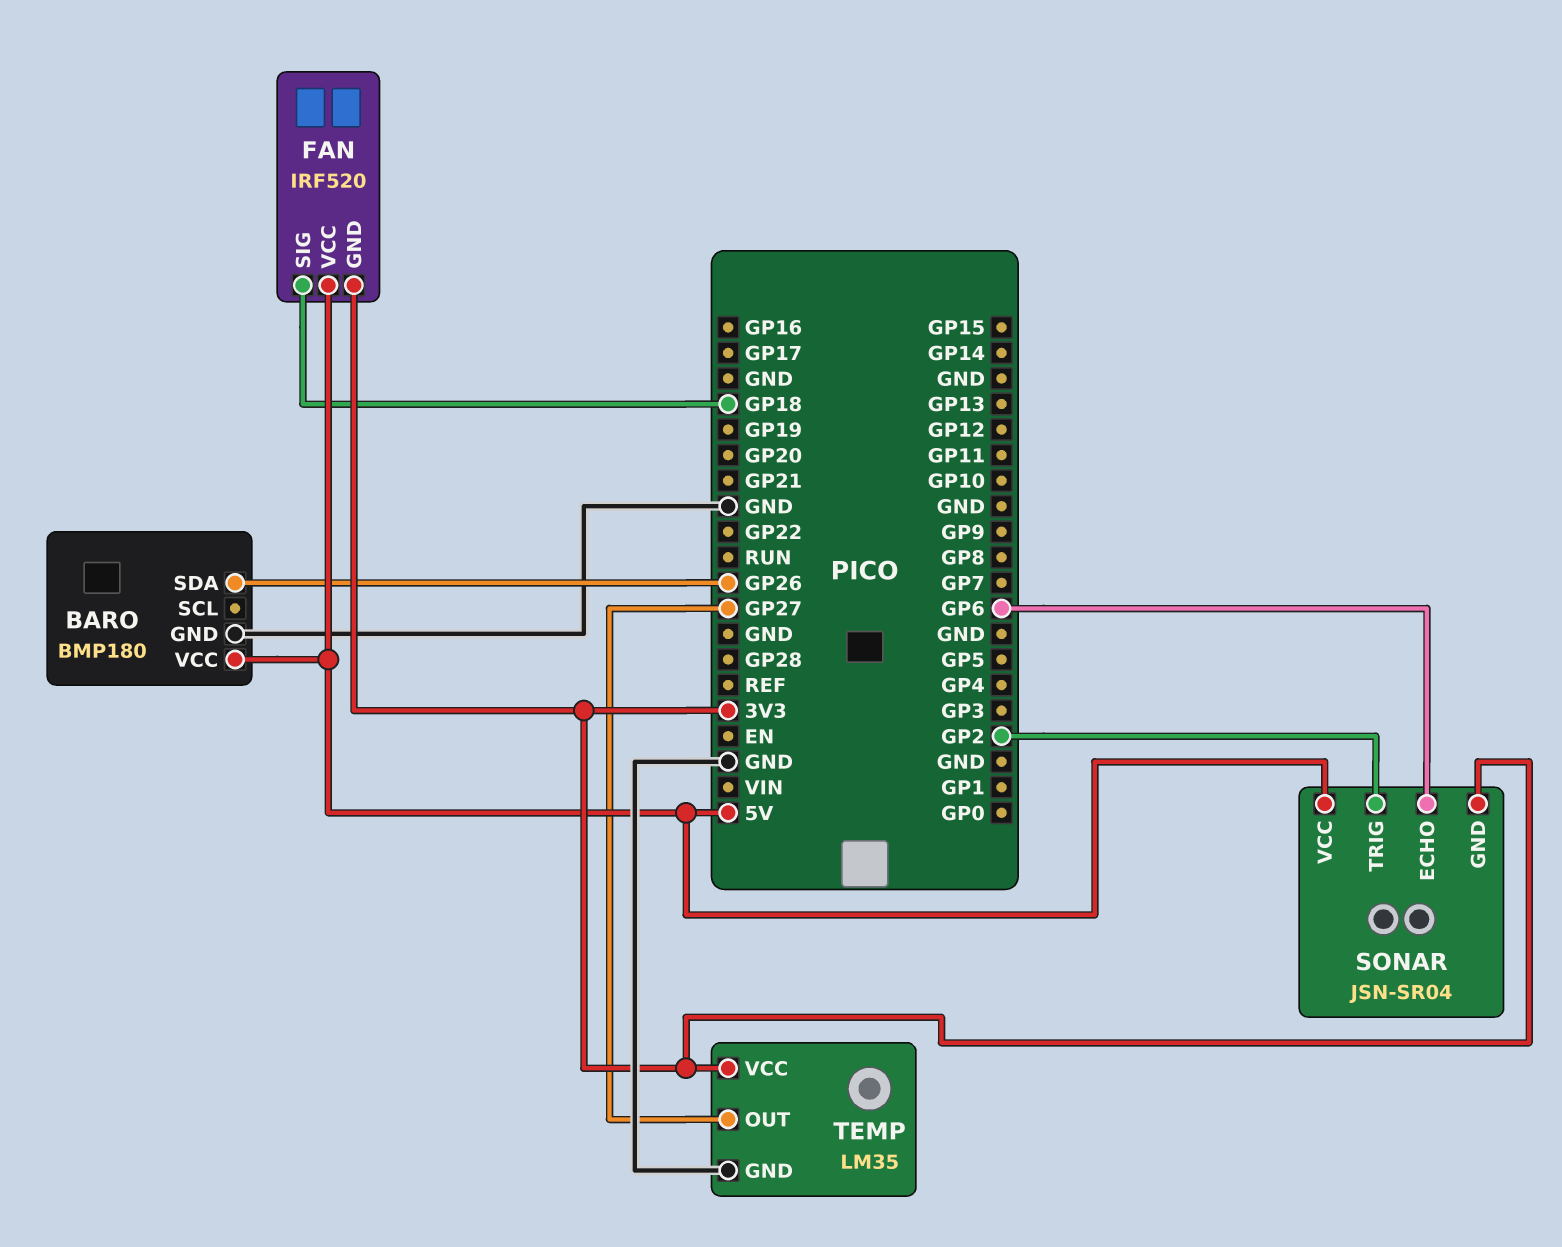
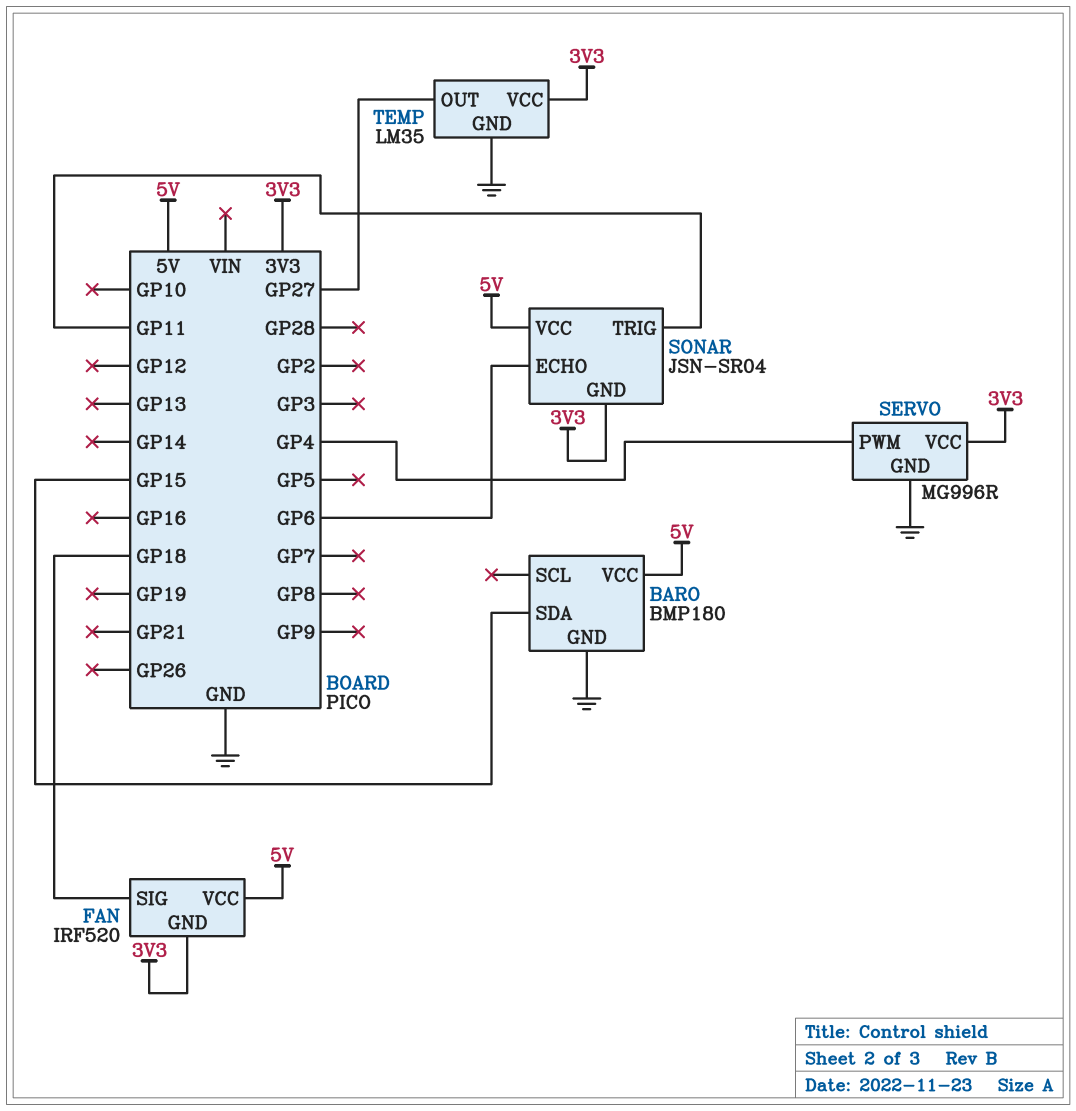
BARO pin SDA: GP26 -> GP15
SERVO: none -> MG996R
SERVO pin GND: none -> GND
SERVO pin PWM: none -> GP4
SERVO pin VCC: none -> 3V3
SONAR pin TRIG: GP2 -> GP11

